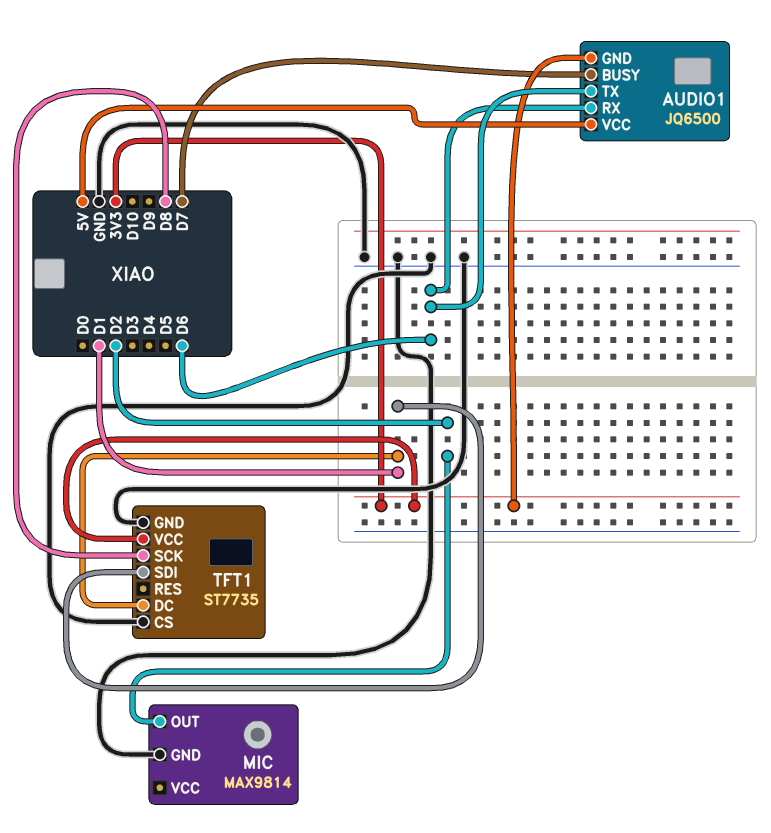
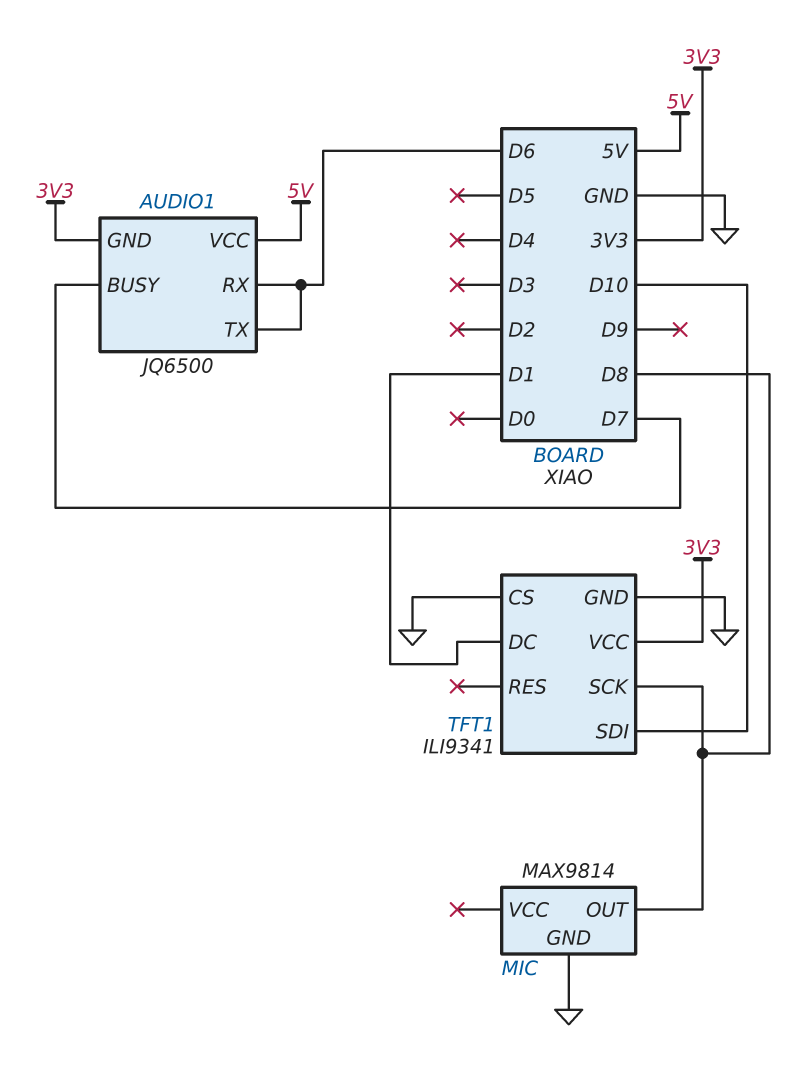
MIC pin OUT: D2 -> D8
TFT1: ST7735 -> ILI9341
TFT1 pin SDI: D1 -> D10

